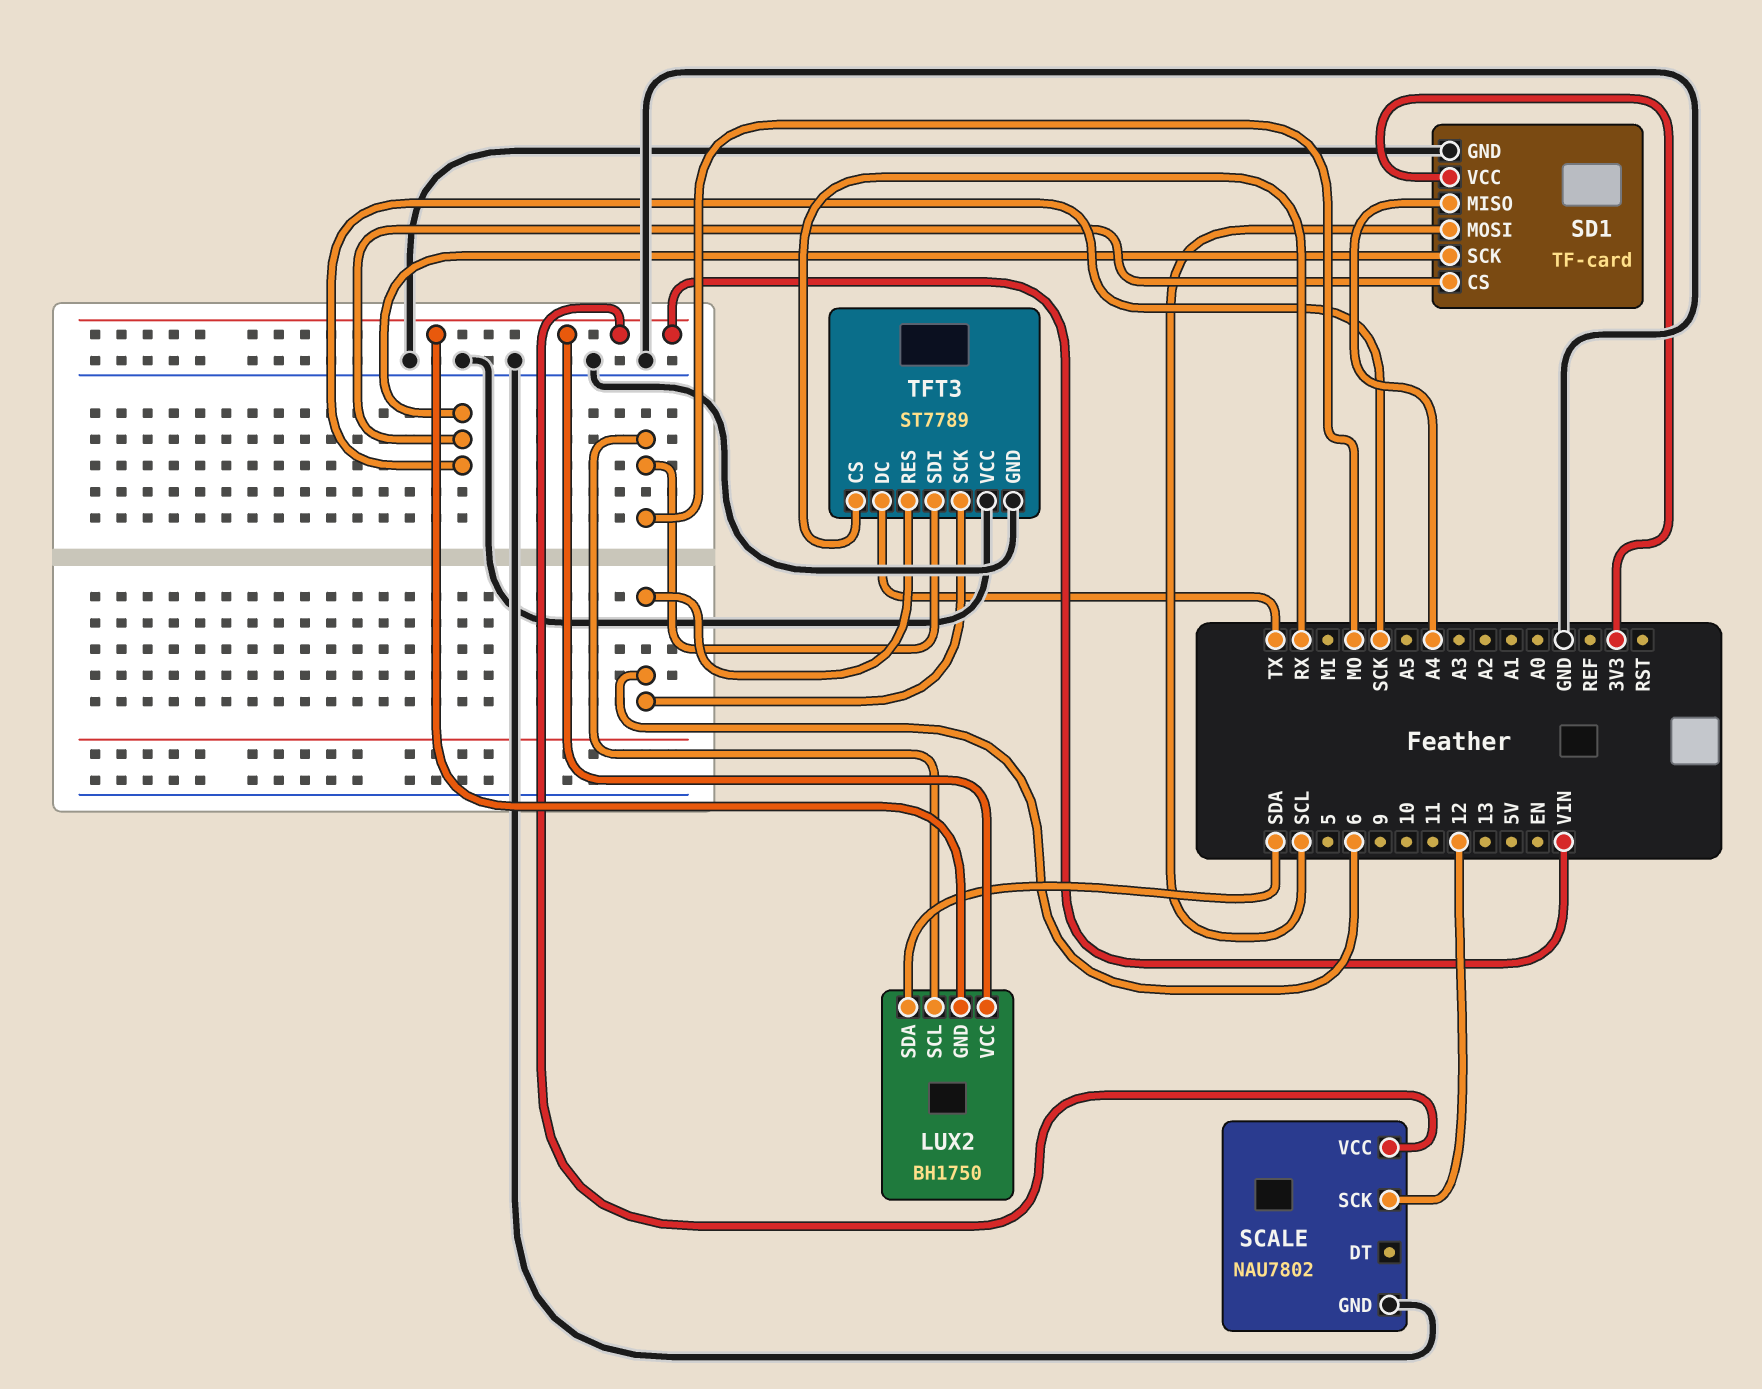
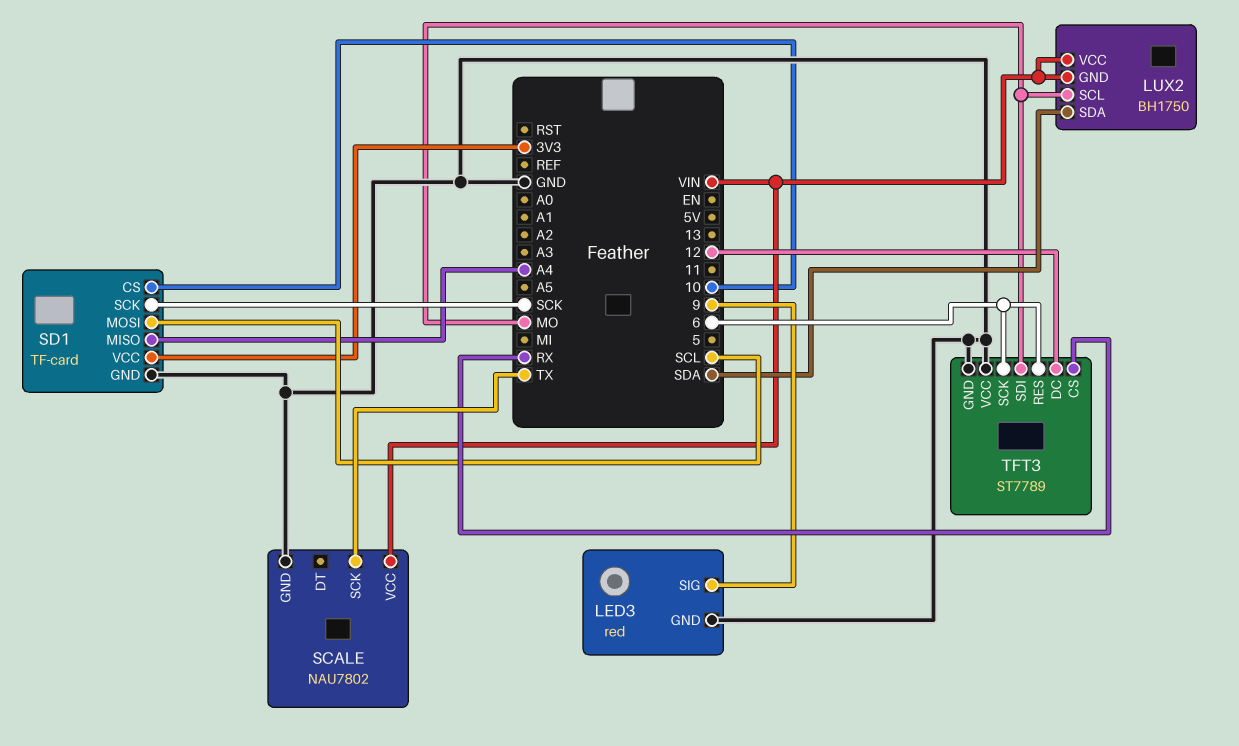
LED3: none -> red
LED3 pin GND: none -> GND
LED3 pin SIG: none -> 9
SCALE pin SCK: 12 -> TX
SD1 pin CS: SCK -> 10
TFT3 pin DC: TX -> 12

